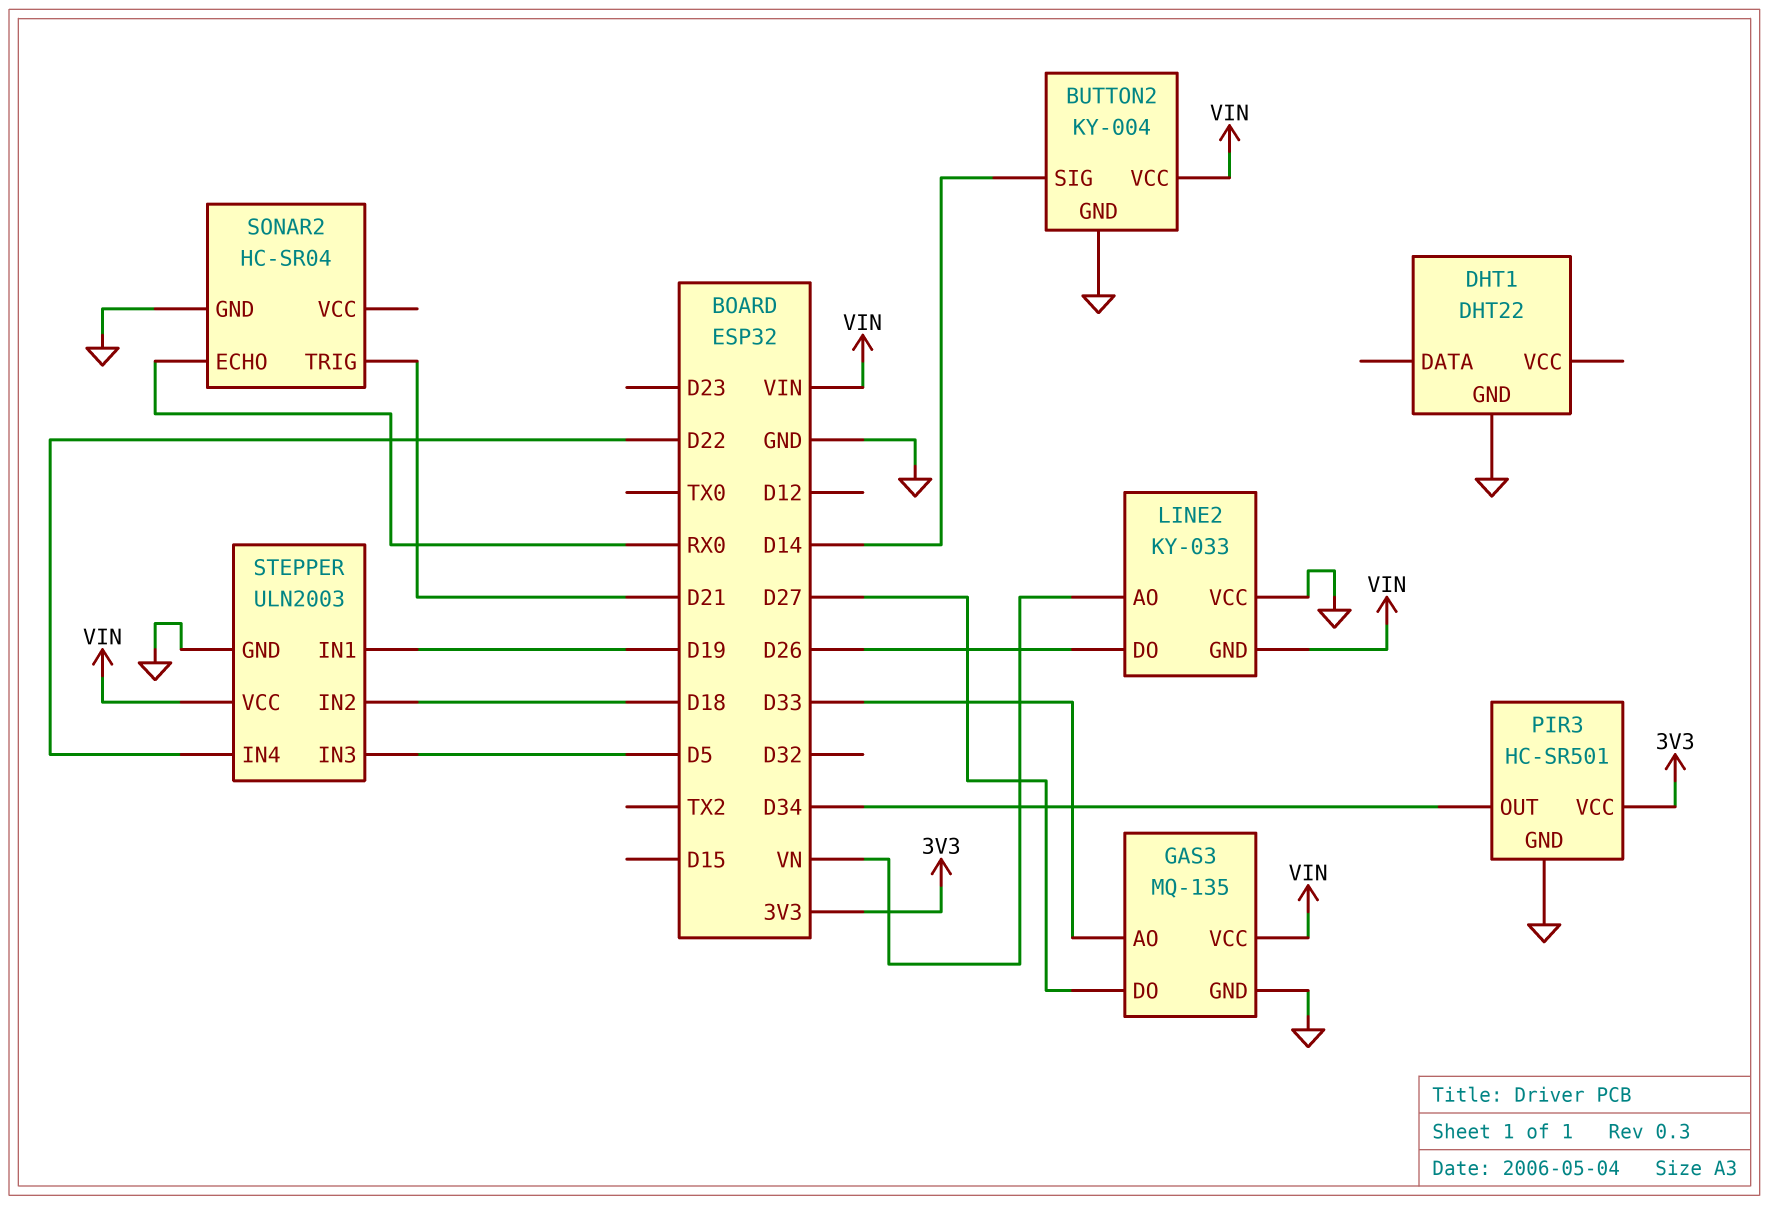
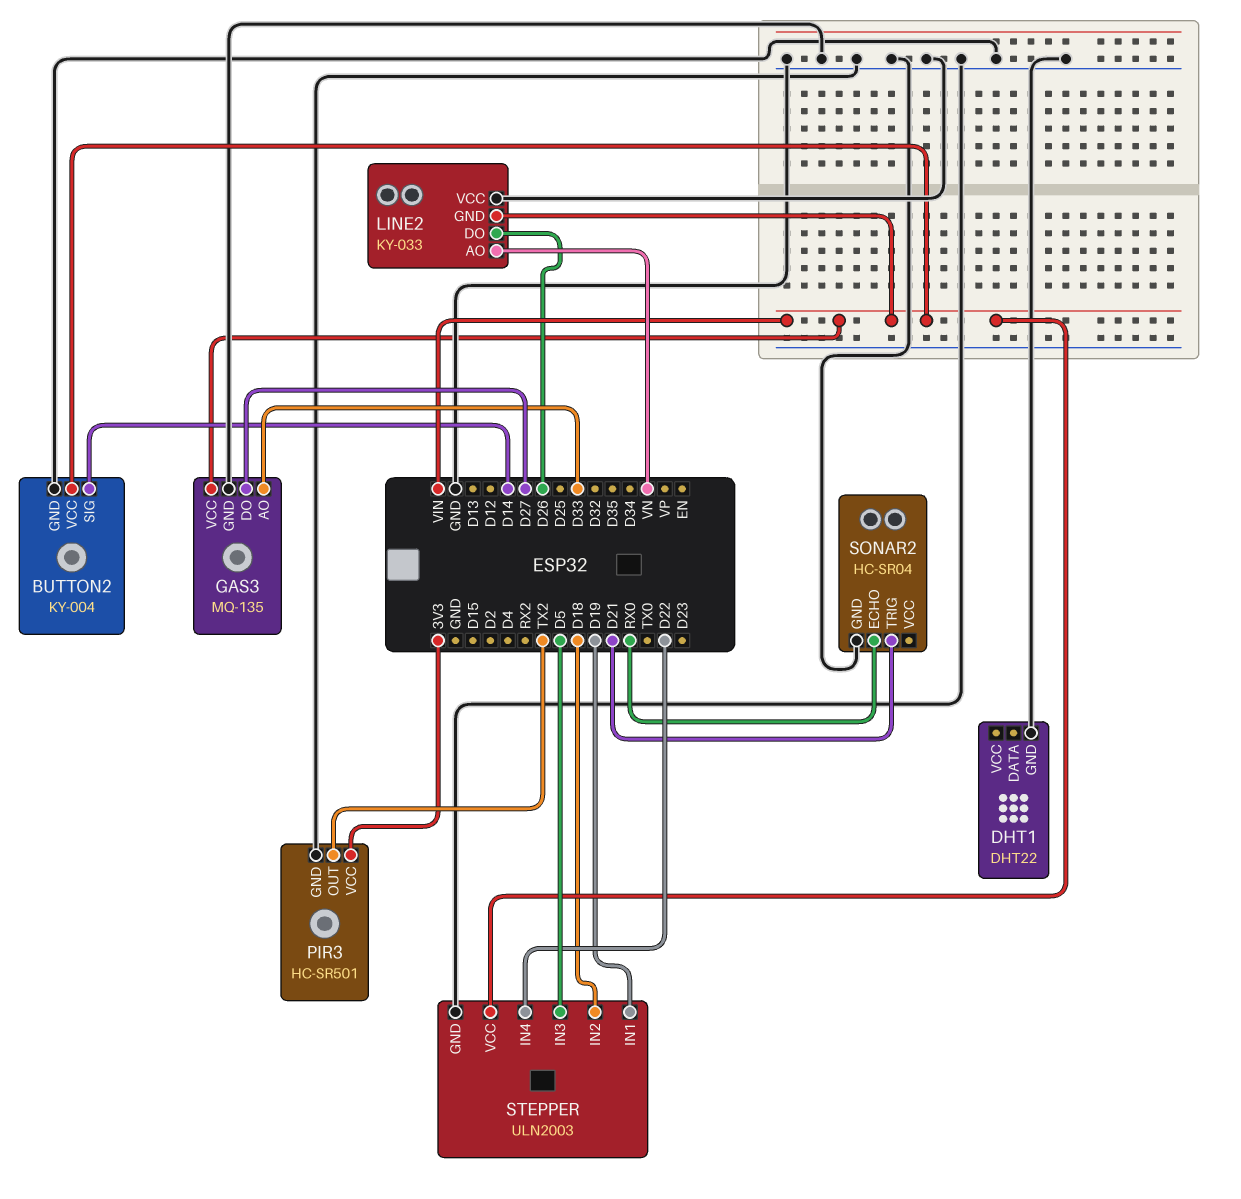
PIR3 pin OUT: D34 -> TX2

